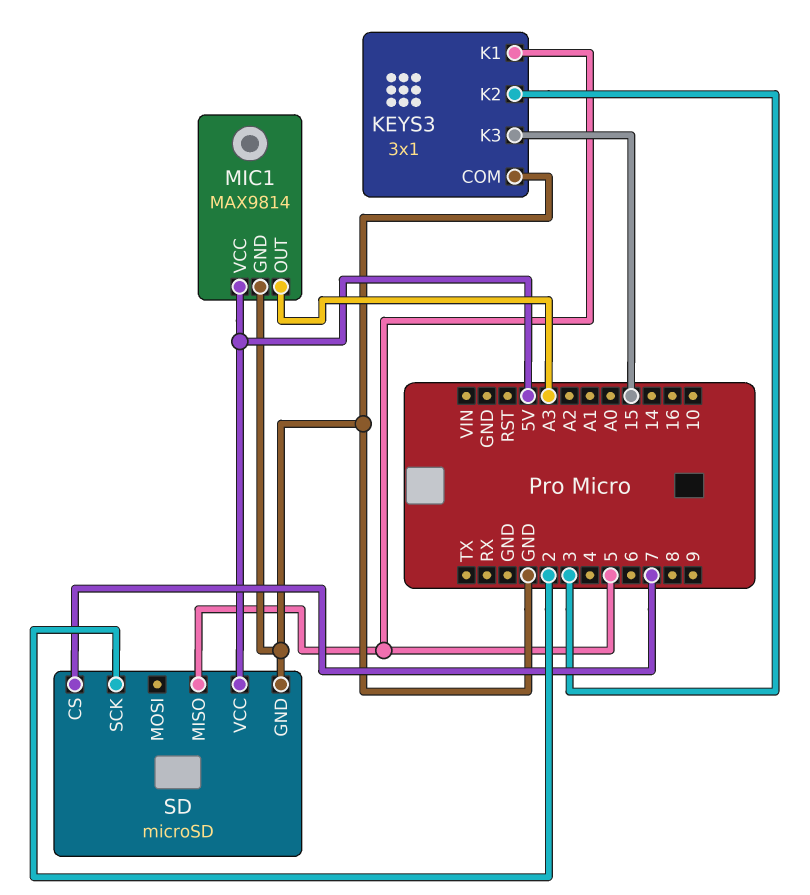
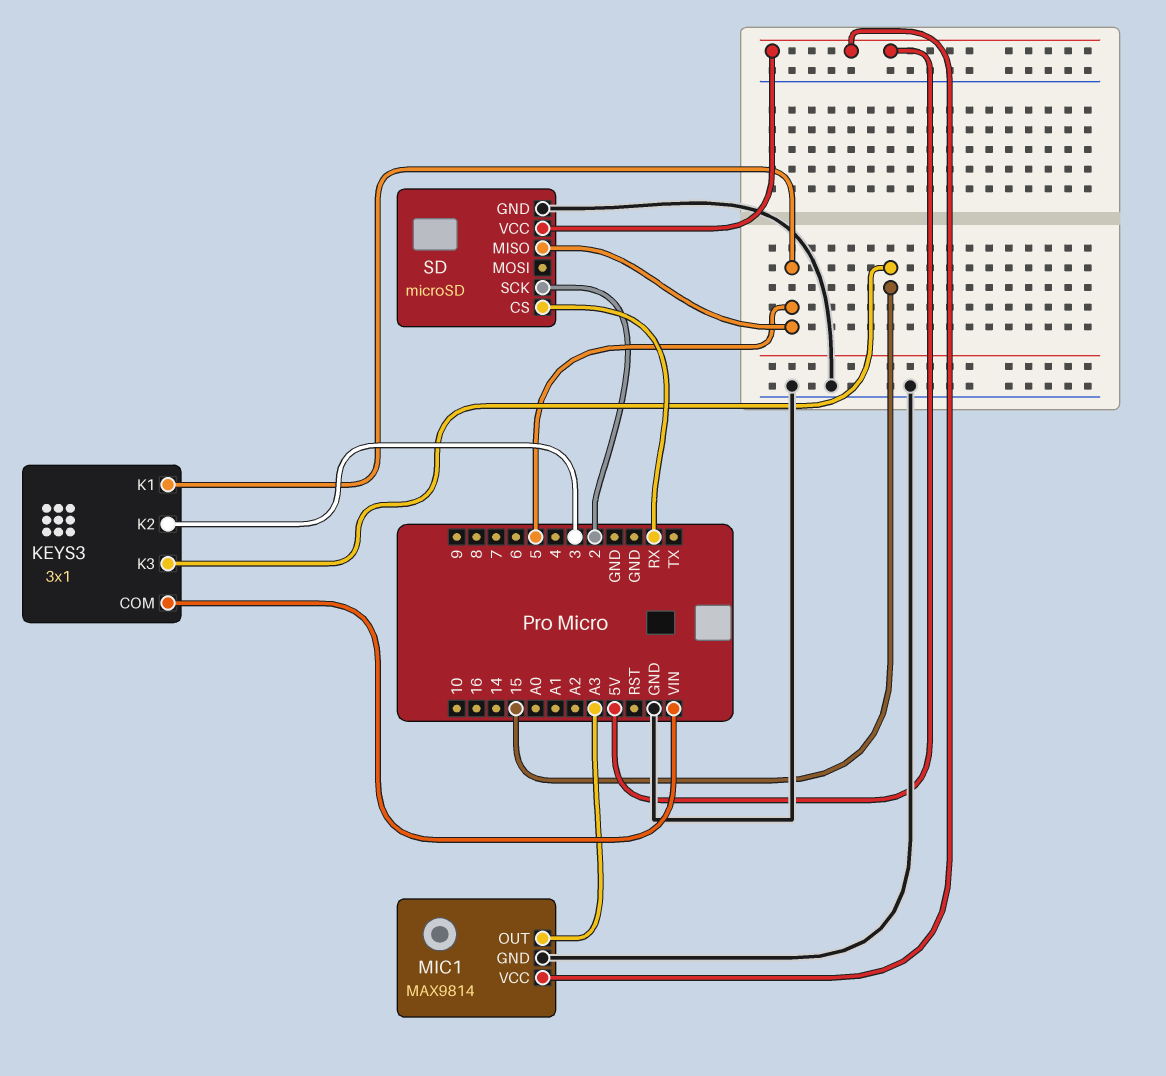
KEYS3 pin COM: GND -> VIN
SD pin CS: 7 -> RX

